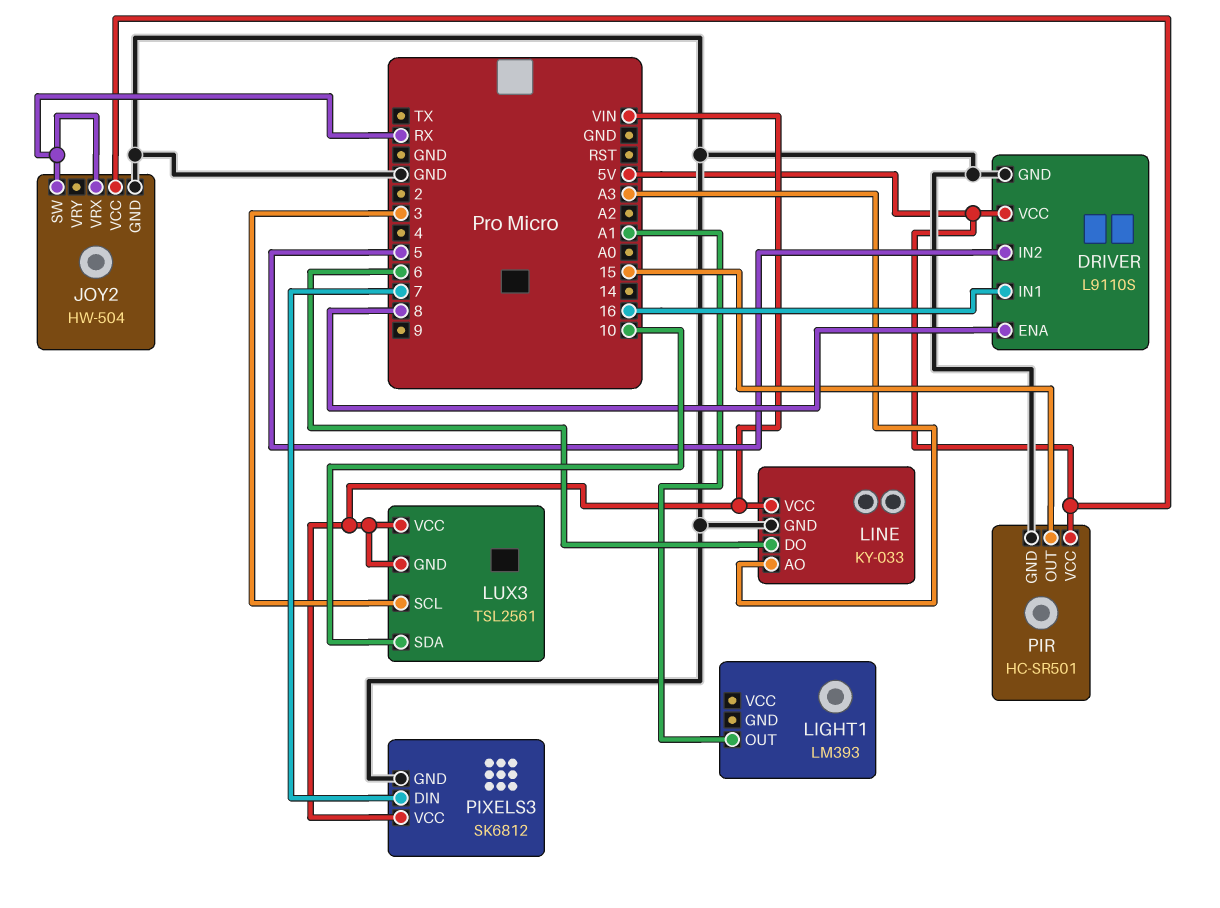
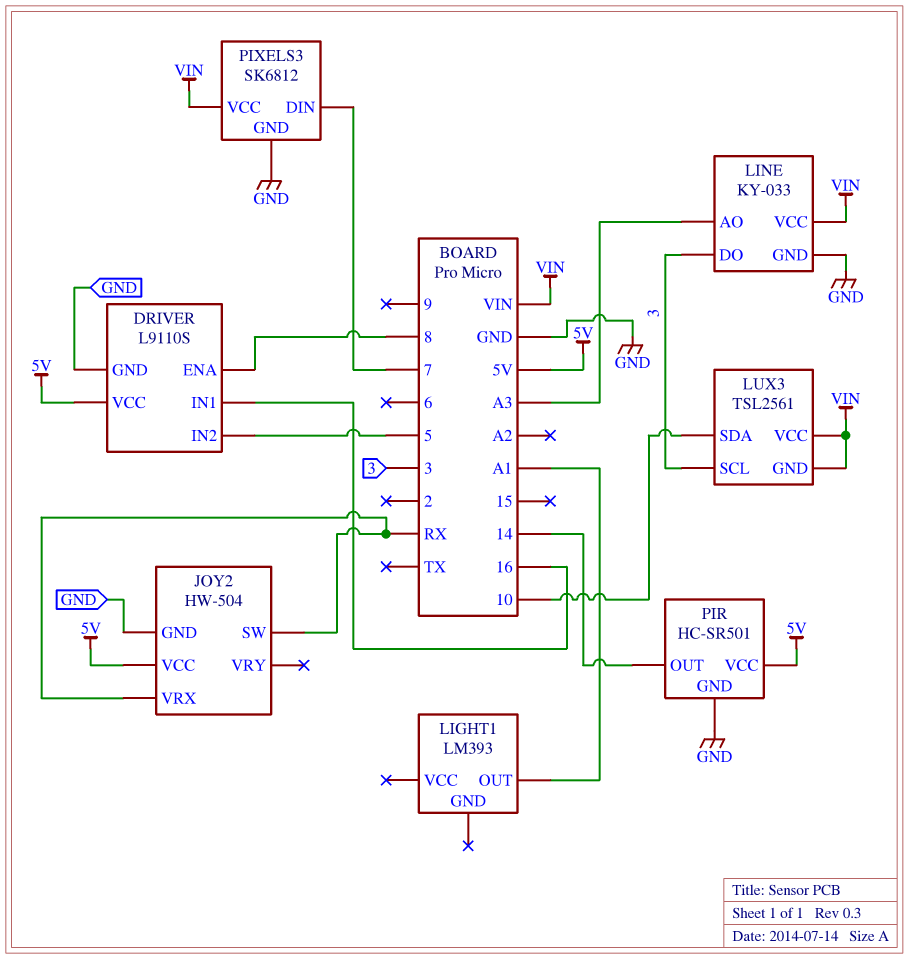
LINE pin DO: 6 -> 3
PIR pin OUT: 15 -> 14

